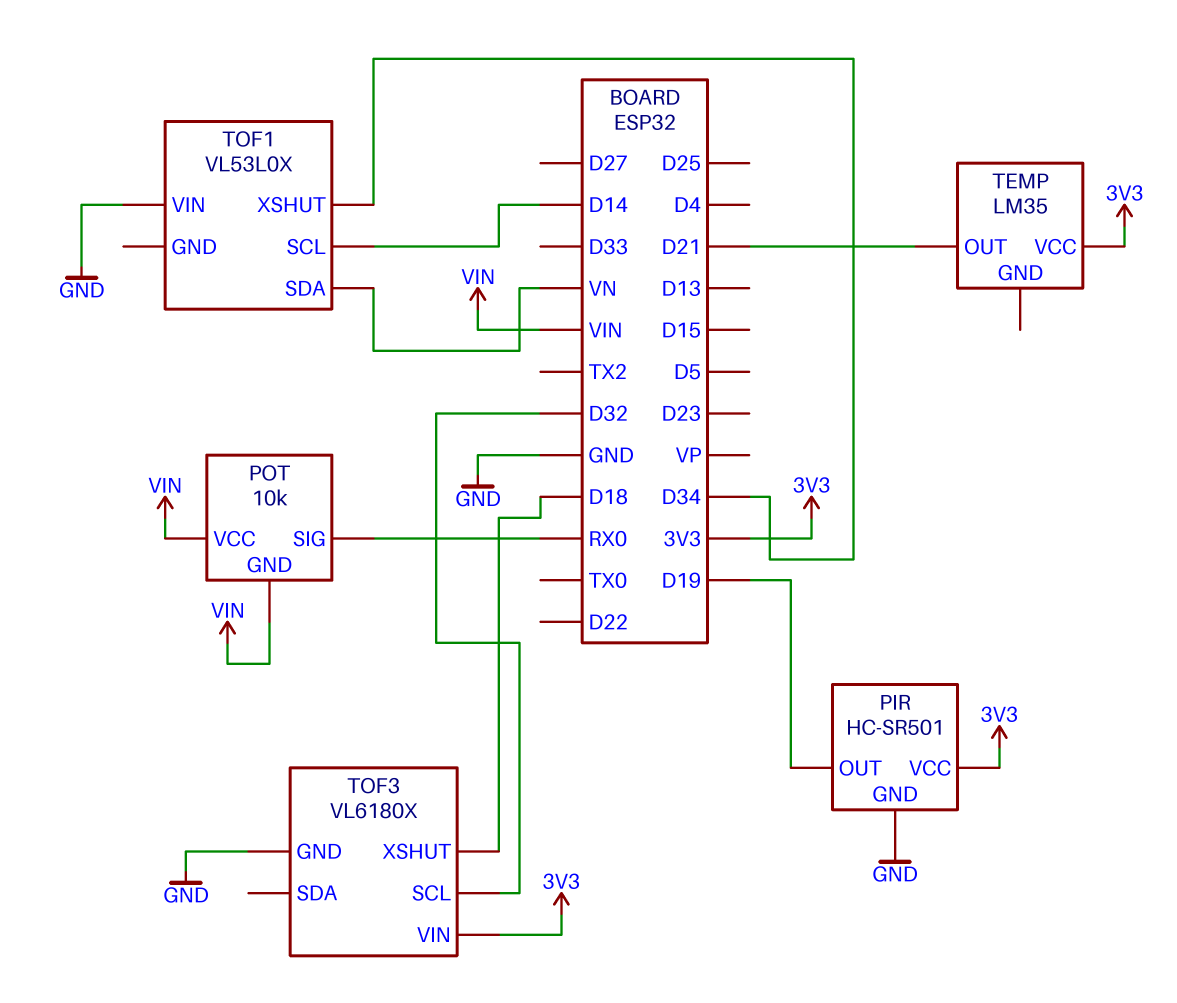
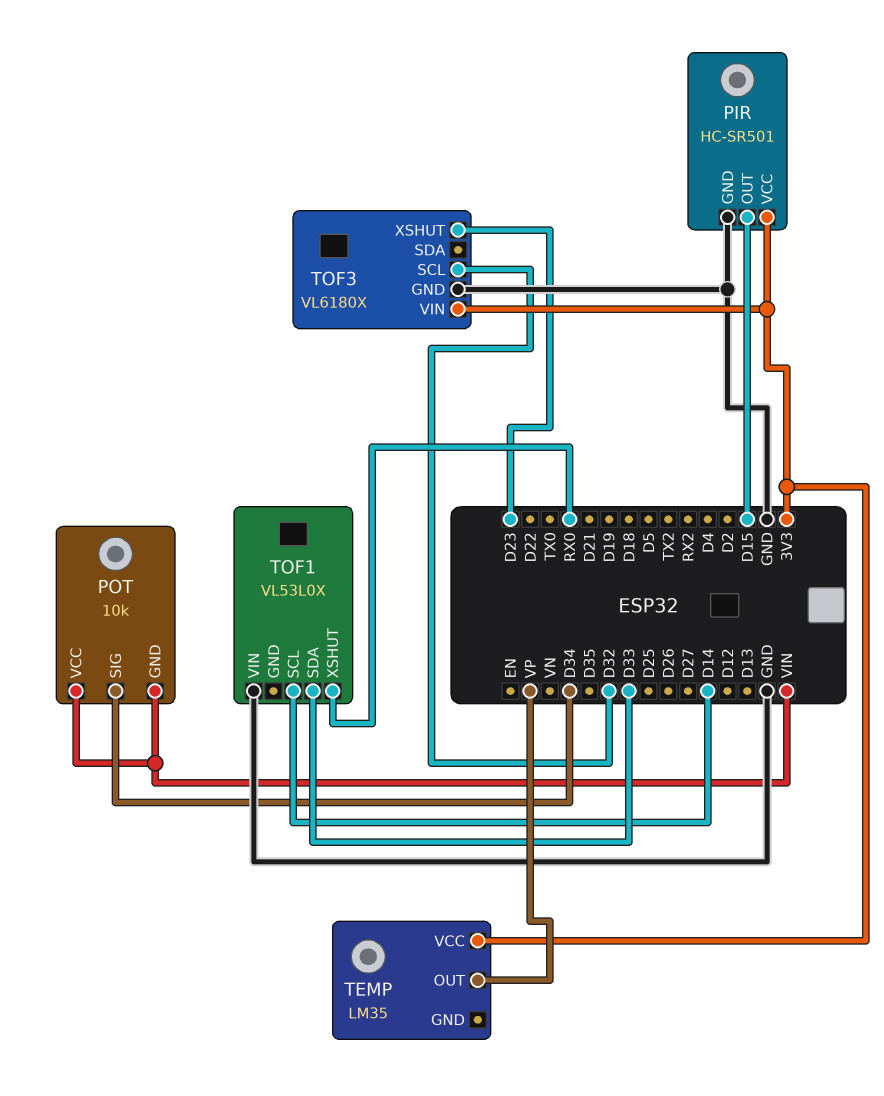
PIR pin OUT: D19 -> D15
POT pin SIG: RX0 -> D34
TEMP pin OUT: D21 -> VP
TOF1 pin SDA: VN -> D33
TOF1 pin XSHUT: D34 -> RX0
TOF3 pin XSHUT: D18 -> D23

